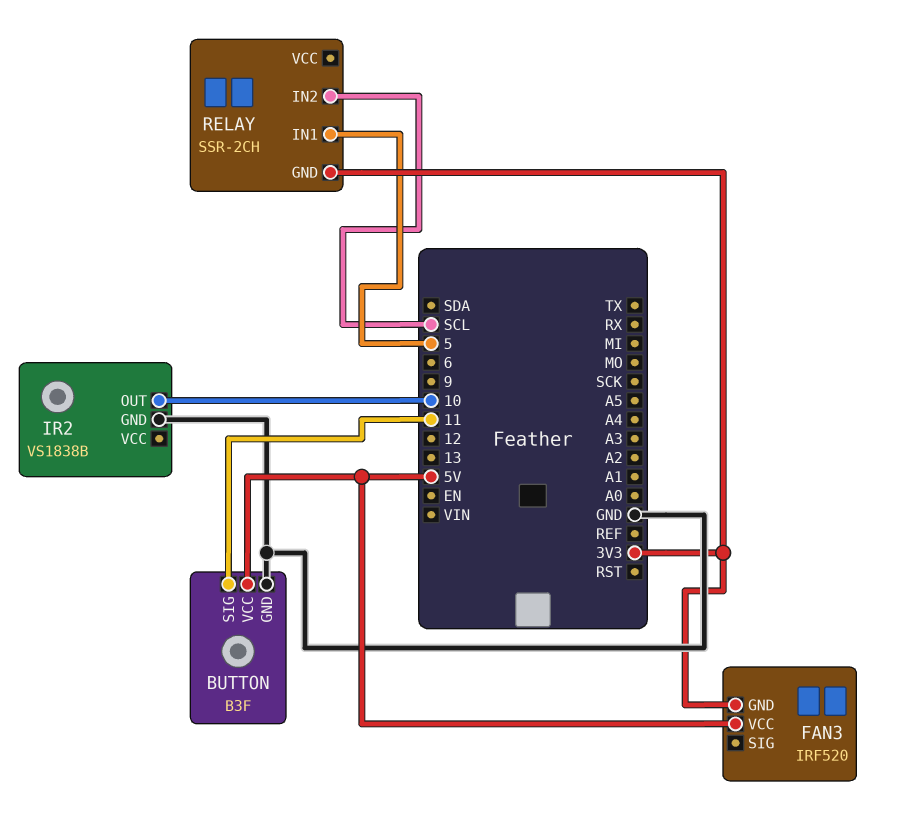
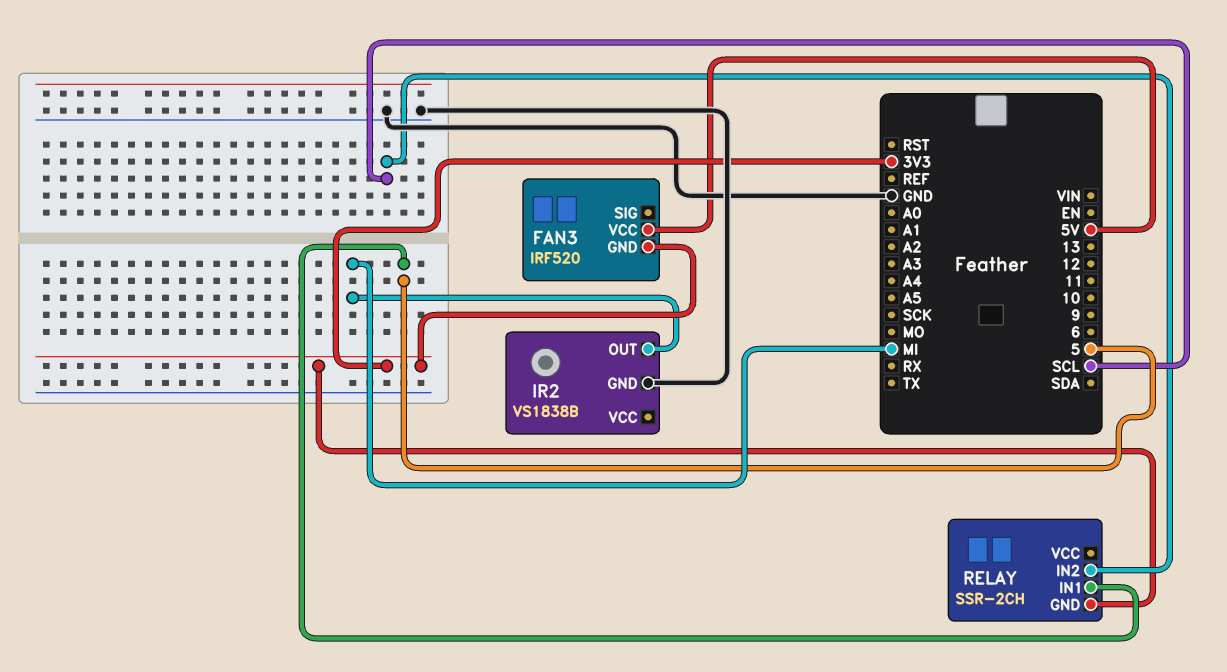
BUTTON: B3F -> none
BUTTON pin GND: GND -> none
BUTTON pin SIG: 11 -> none
BUTTON pin VCC: 5V -> none
IR2 pin OUT: 10 -> MI

